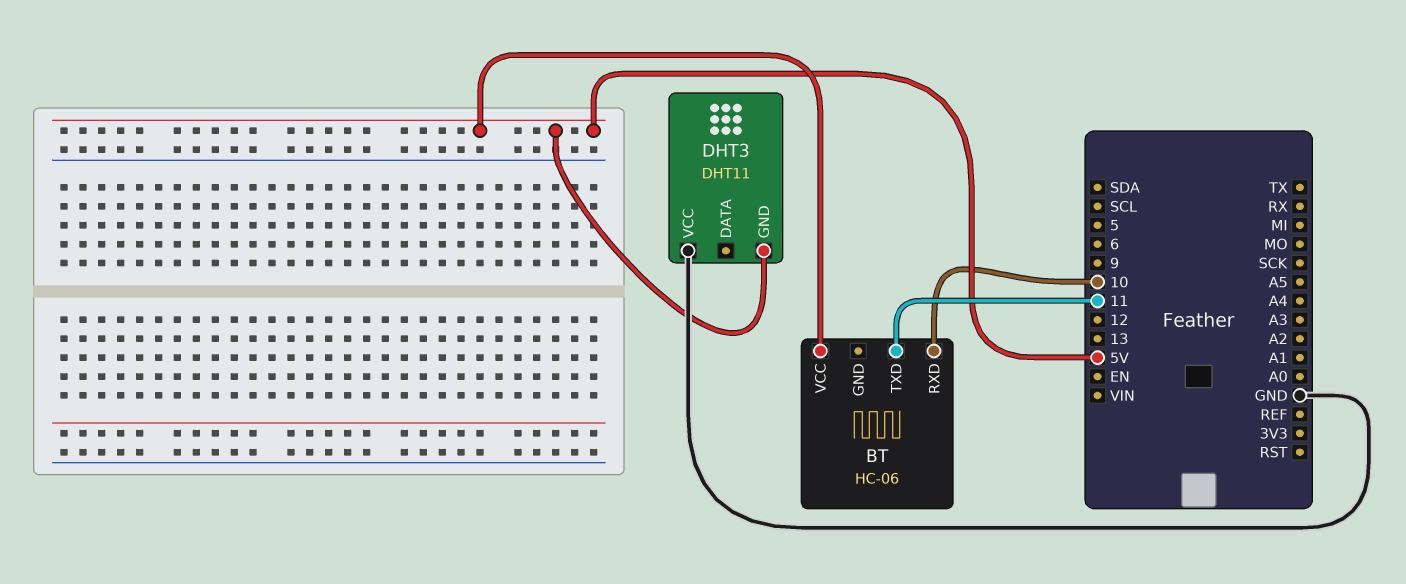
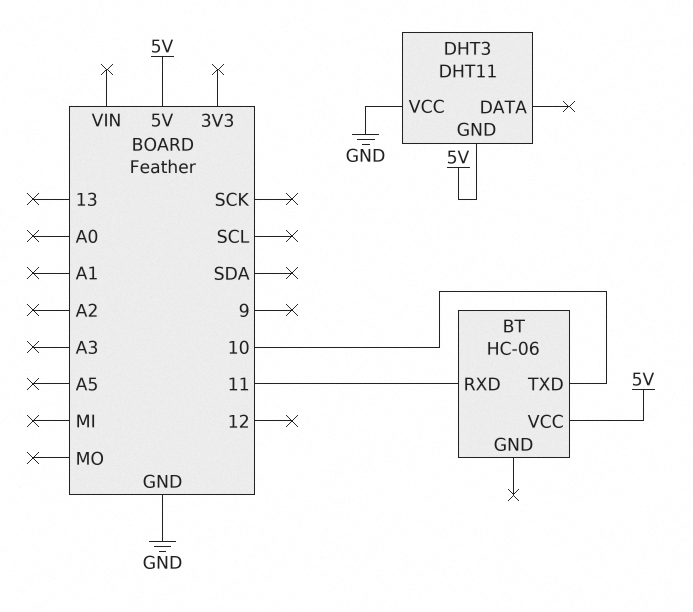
BT pin RXD: 10 -> 11
BT pin TXD: 11 -> 10

